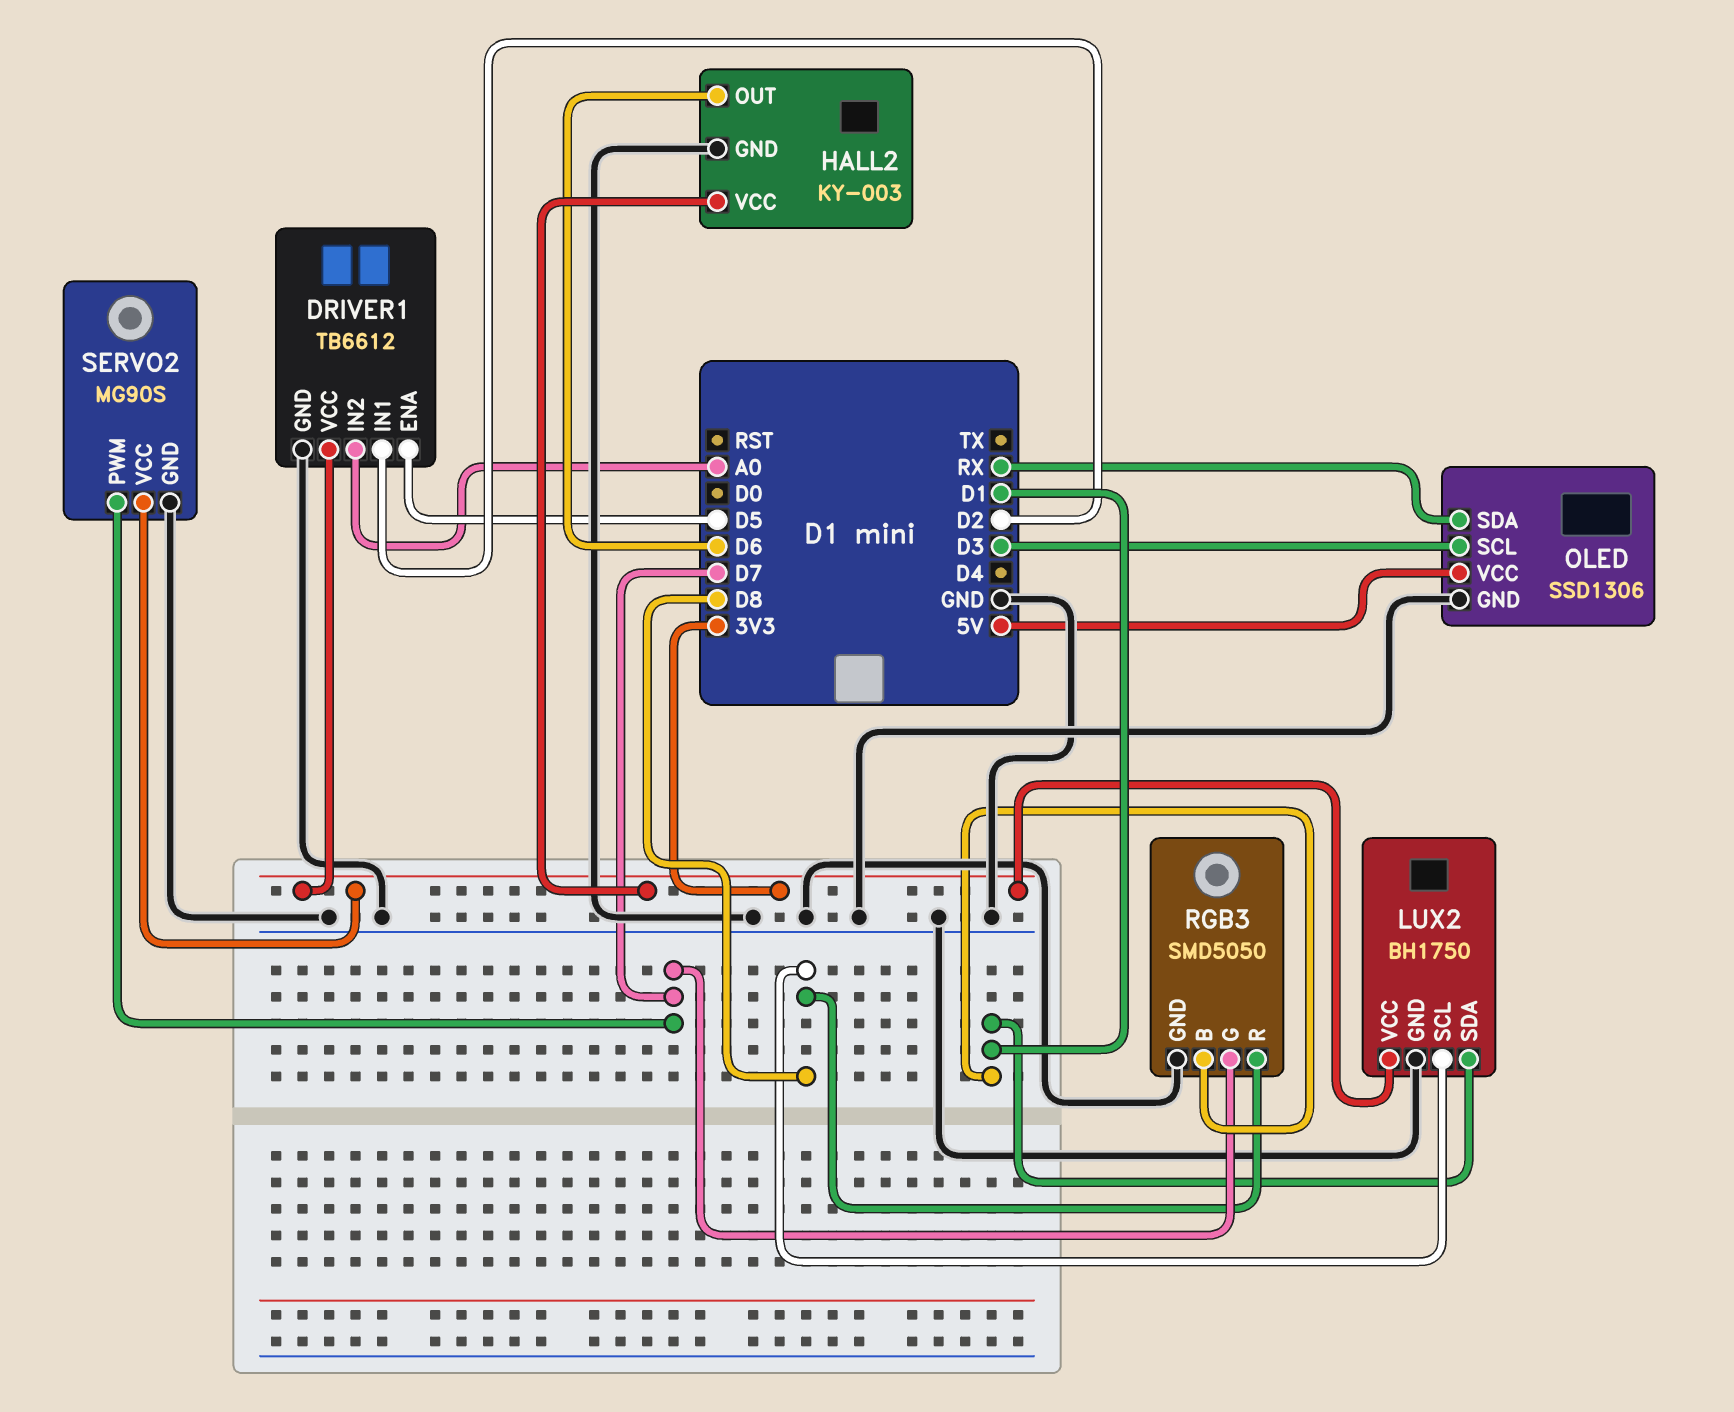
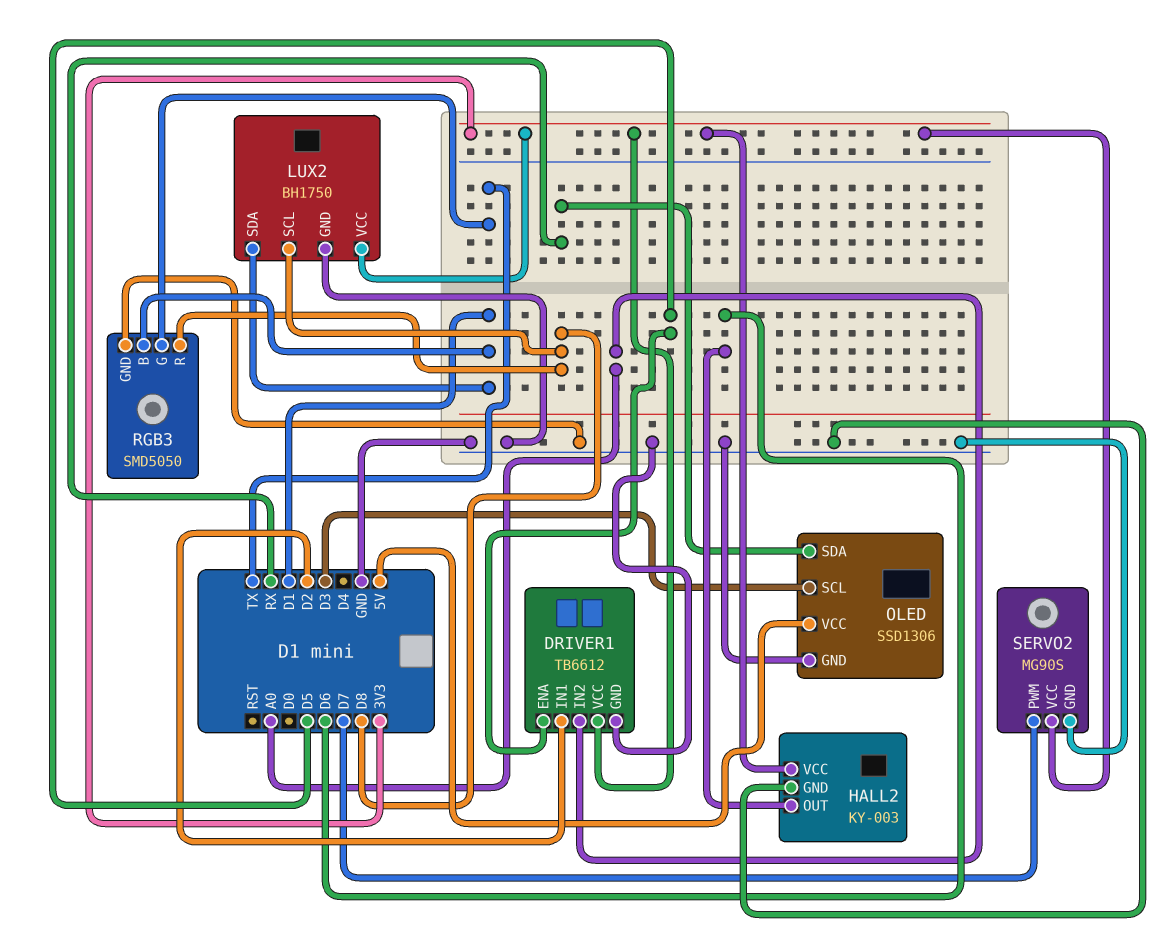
RGB3 pin G: D7 -> TX

